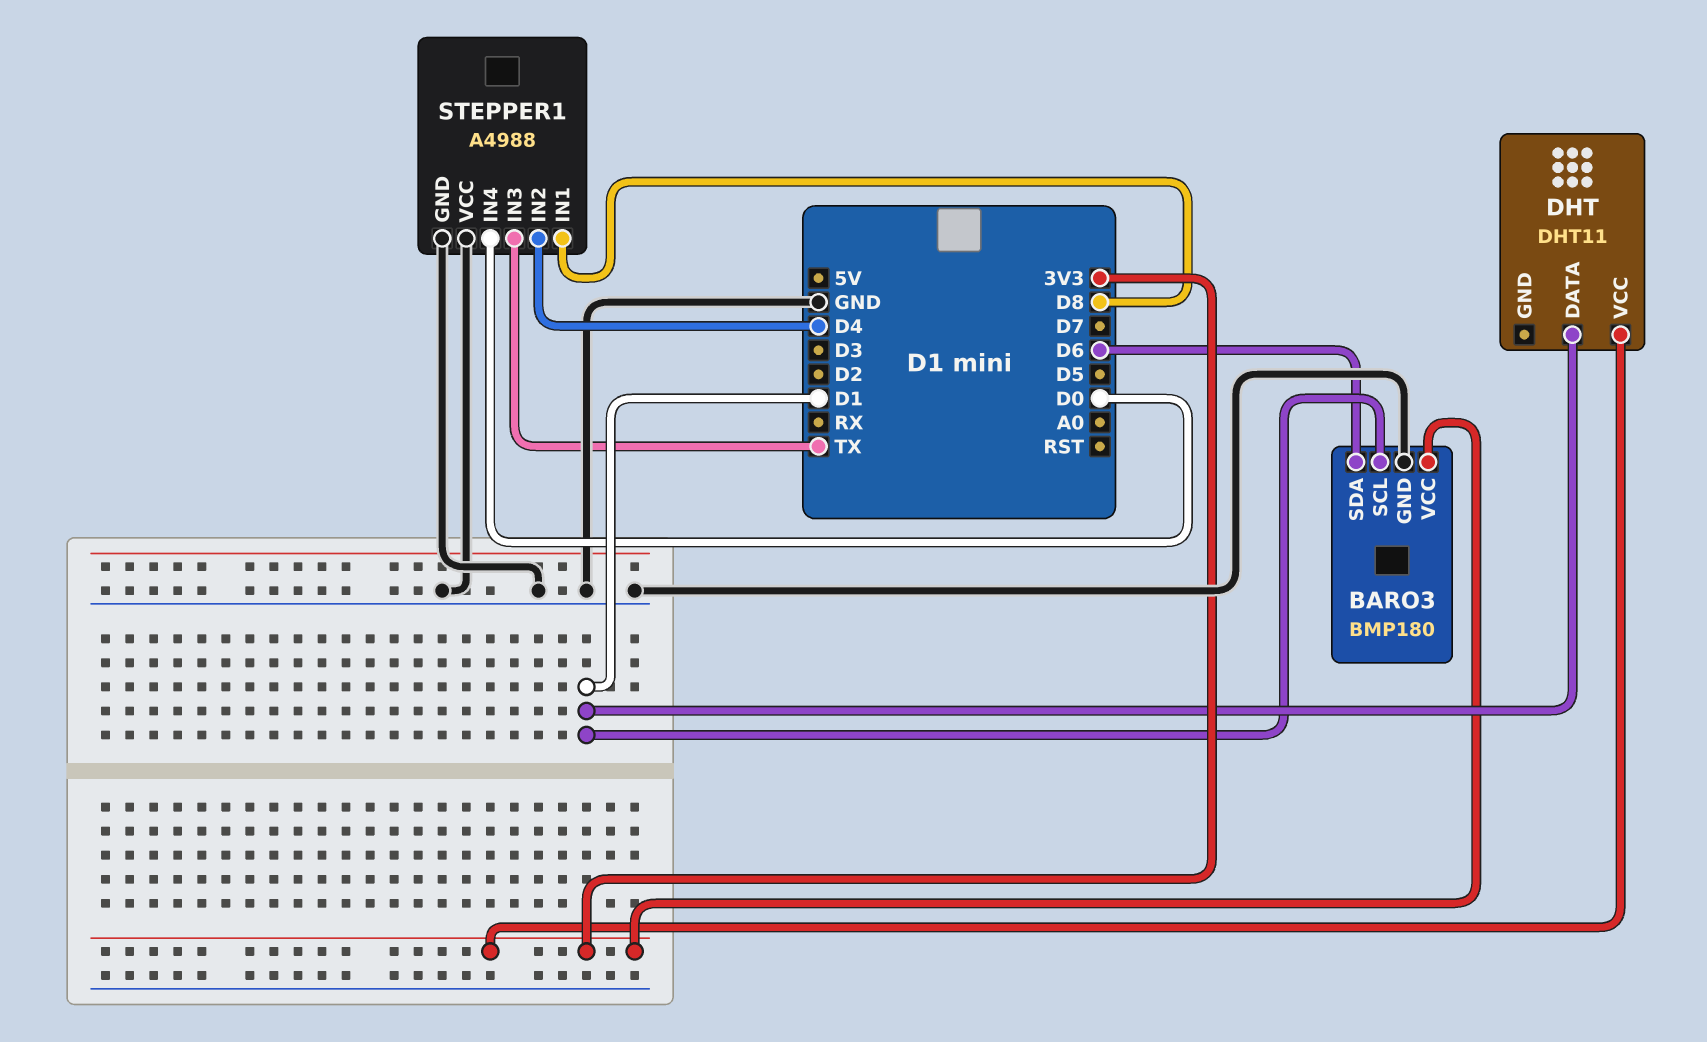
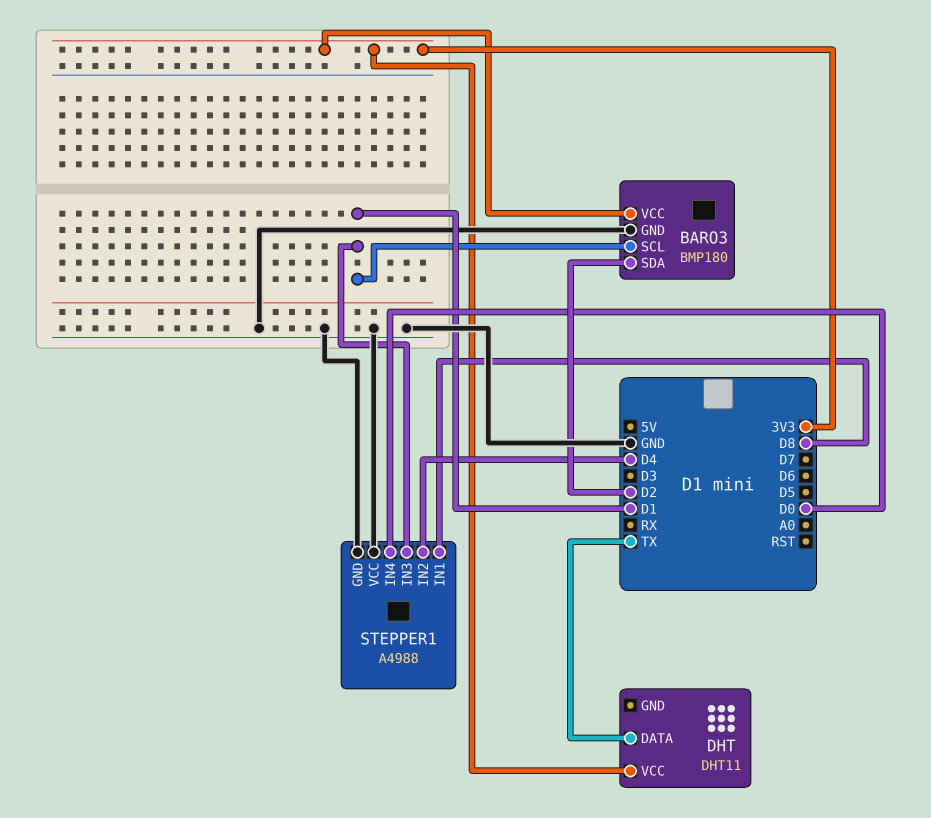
BARO3 pin SDA: D6 -> D2
DHT pin DATA: D1 -> TX
STEPPER1 pin IN3: TX -> D1

